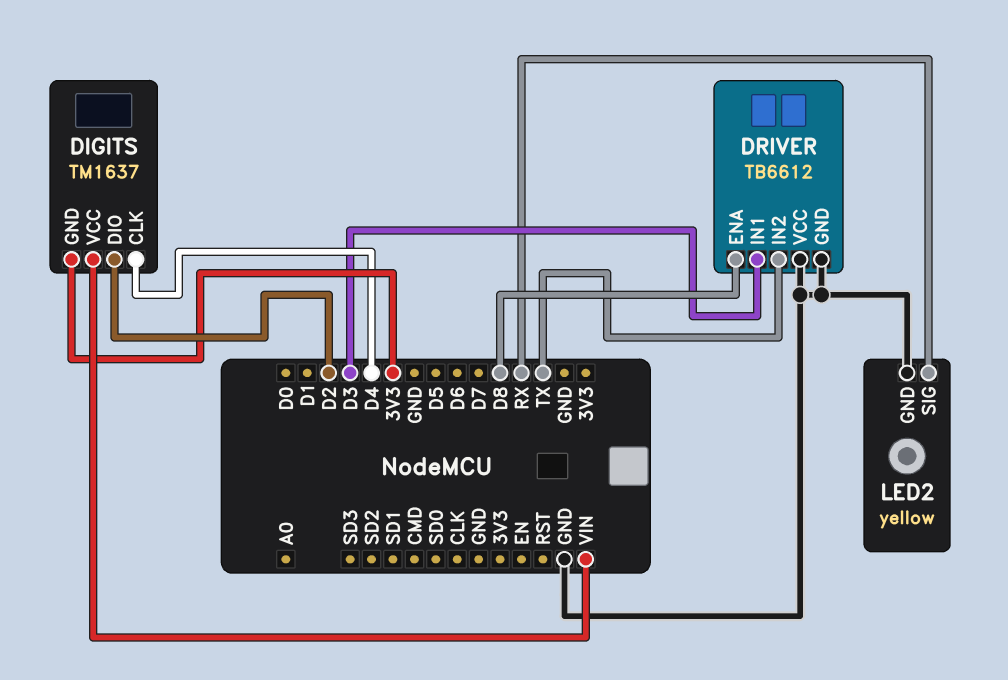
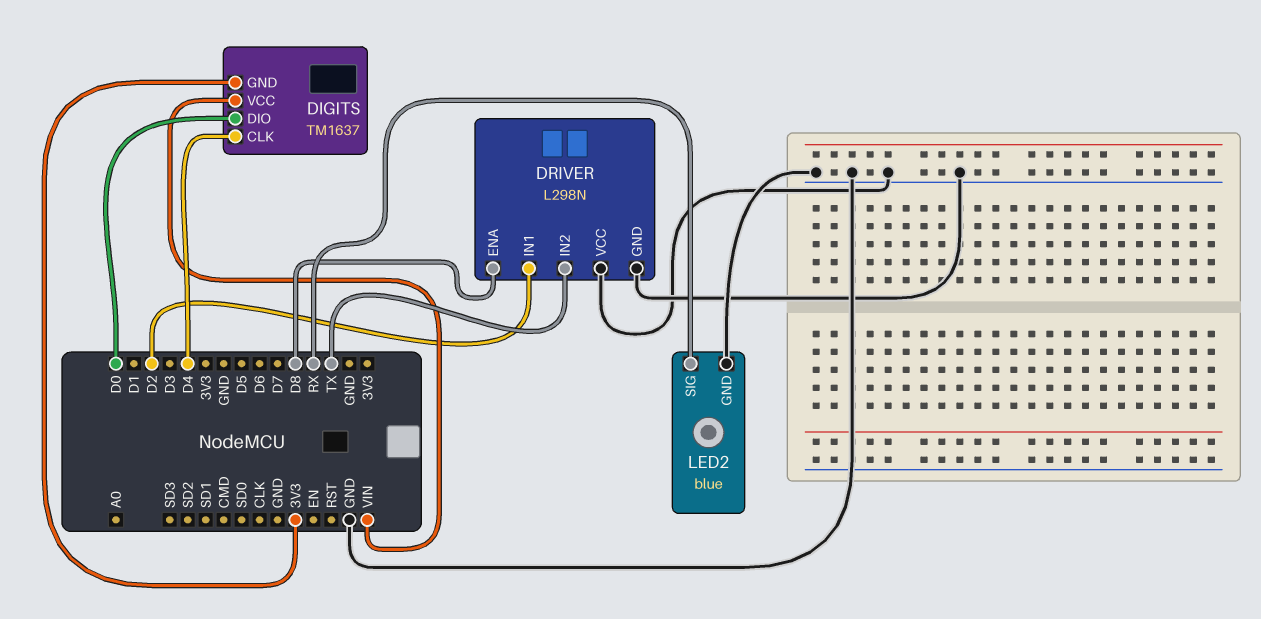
DIGITS pin DIO: D2 -> D0
DRIVER: TB6612 -> L298N
DRIVER pin IN1: D3 -> D2
LED2: yellow -> blue

